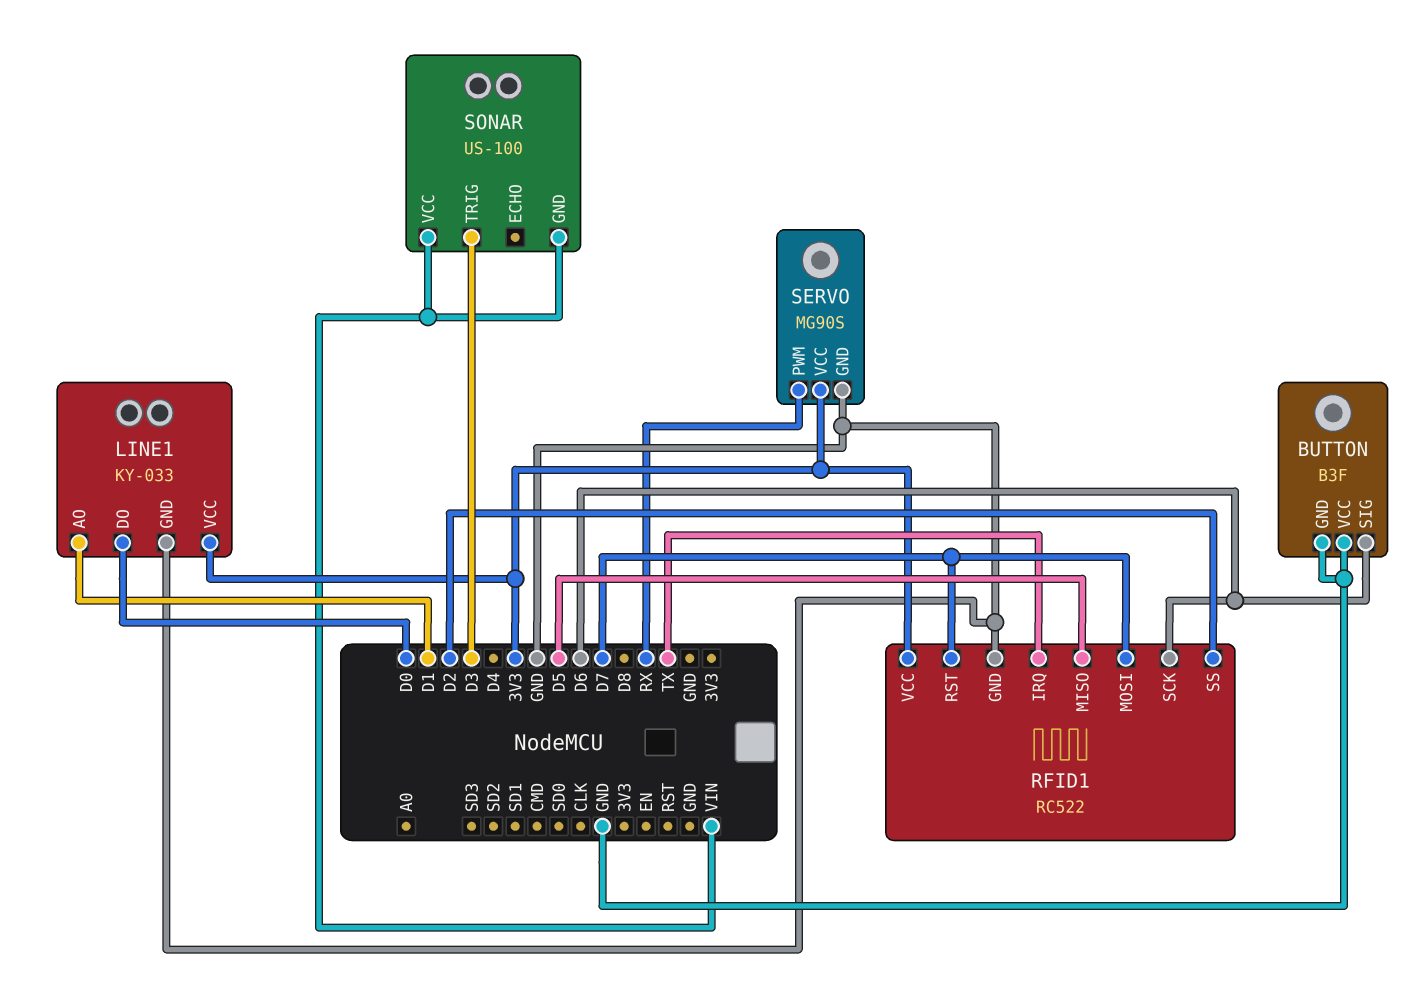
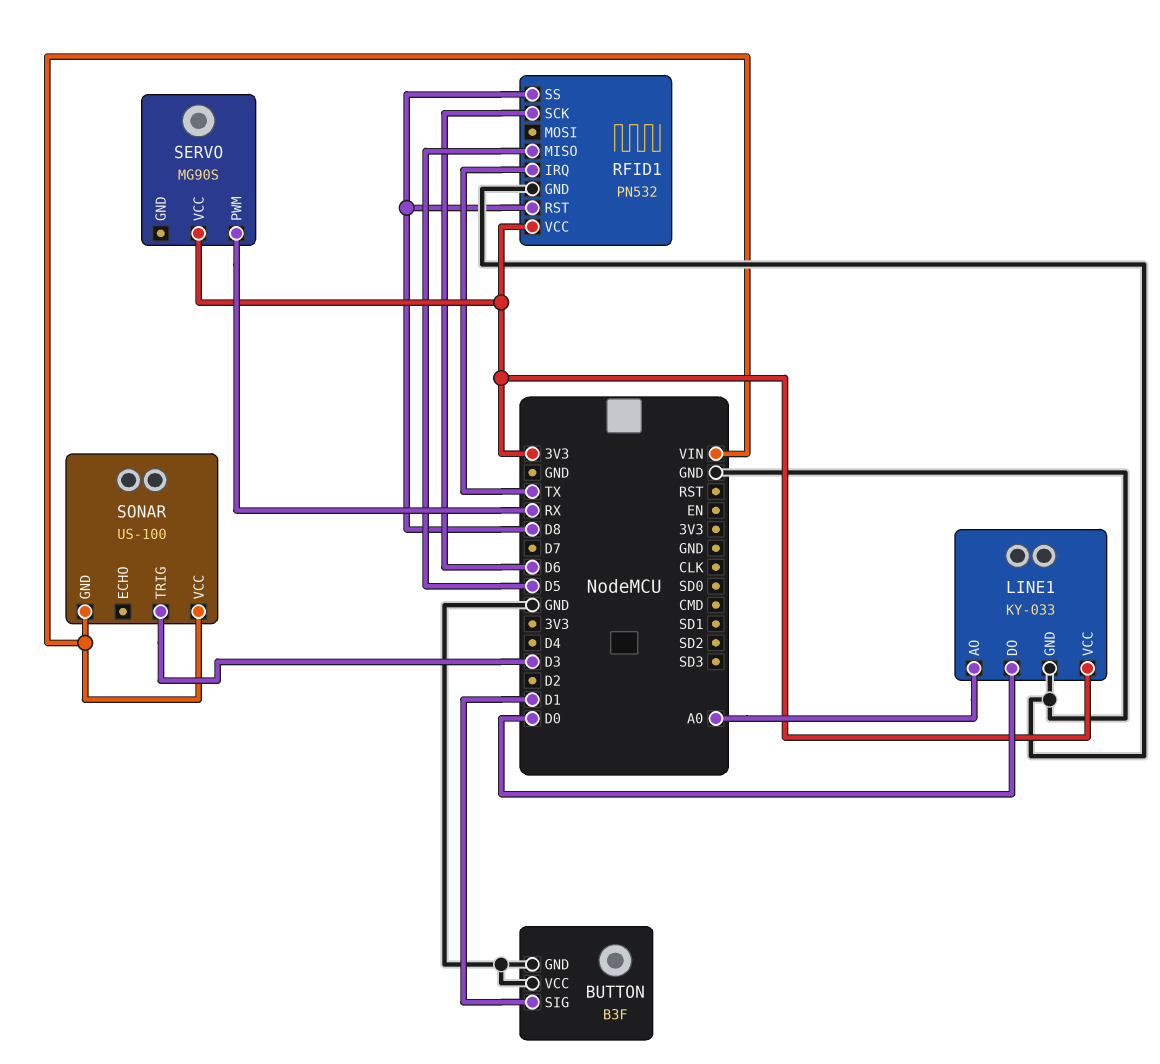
BUTTON pin SIG: D6 -> D1
LINE1 pin AO: D1 -> A0
RFID1: RC522 -> PN532
RFID1 pin MOSI: D7 -> none
RFID1 pin RST: D7 -> D8
RFID1 pin SS: D2 -> D8
SERVO pin GND: GND -> none

